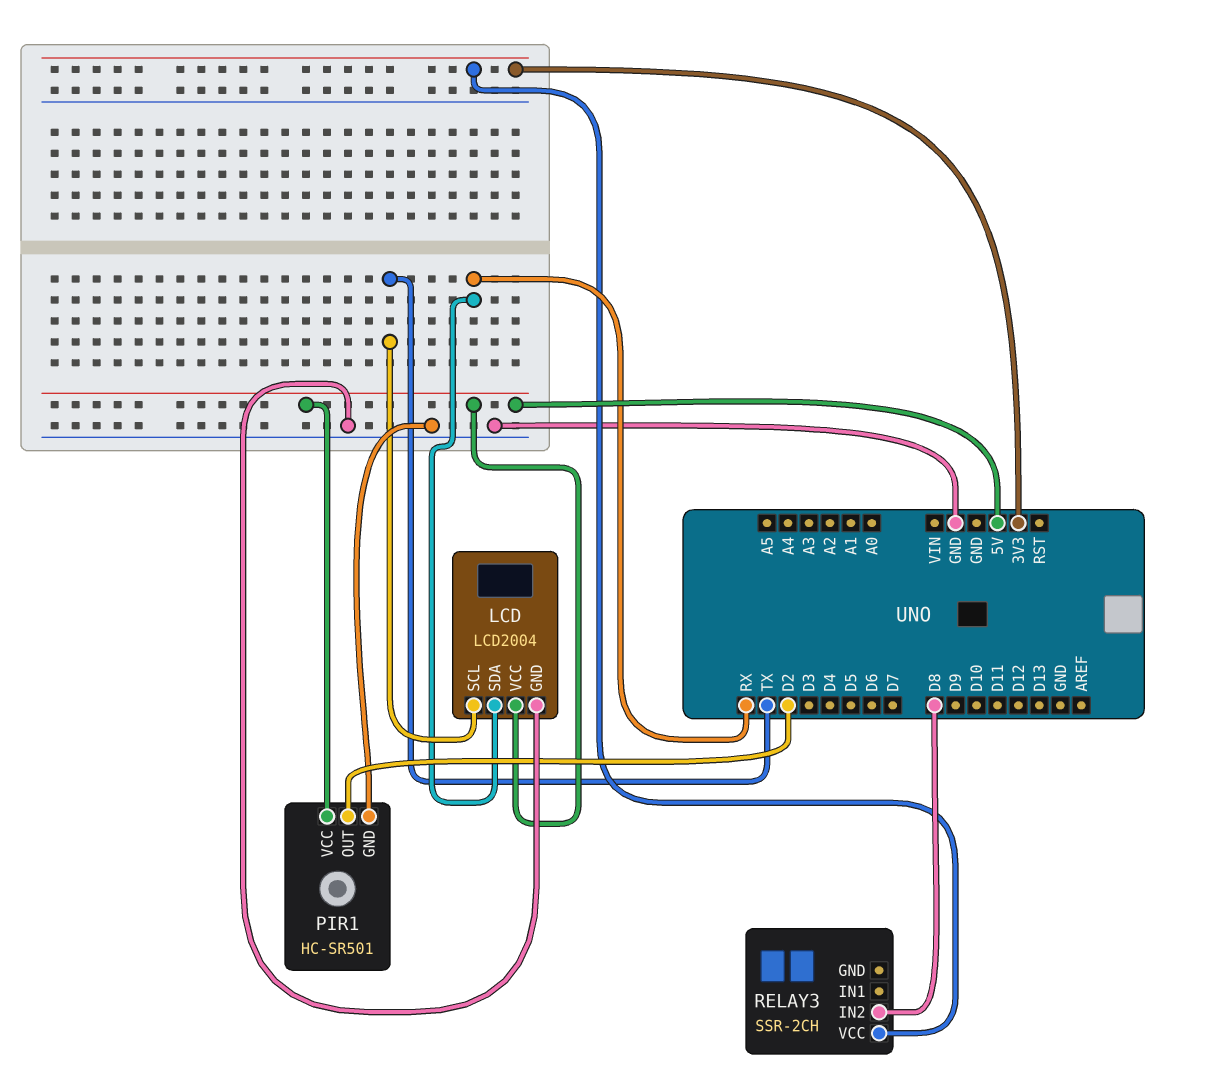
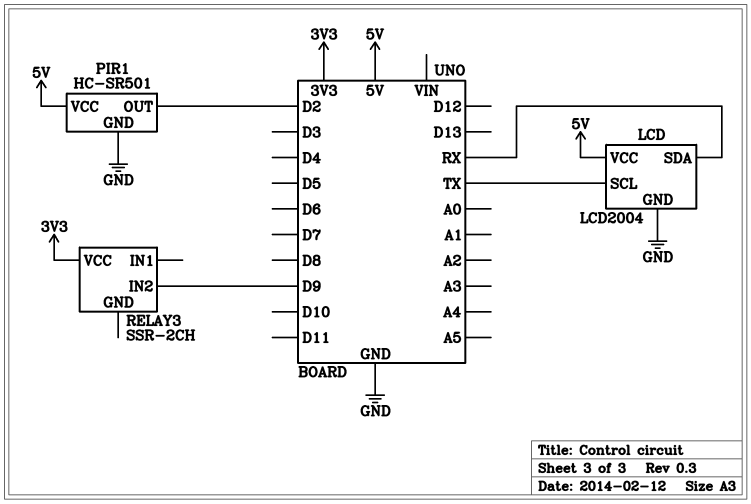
RELAY3 pin IN2: D8 -> D9

